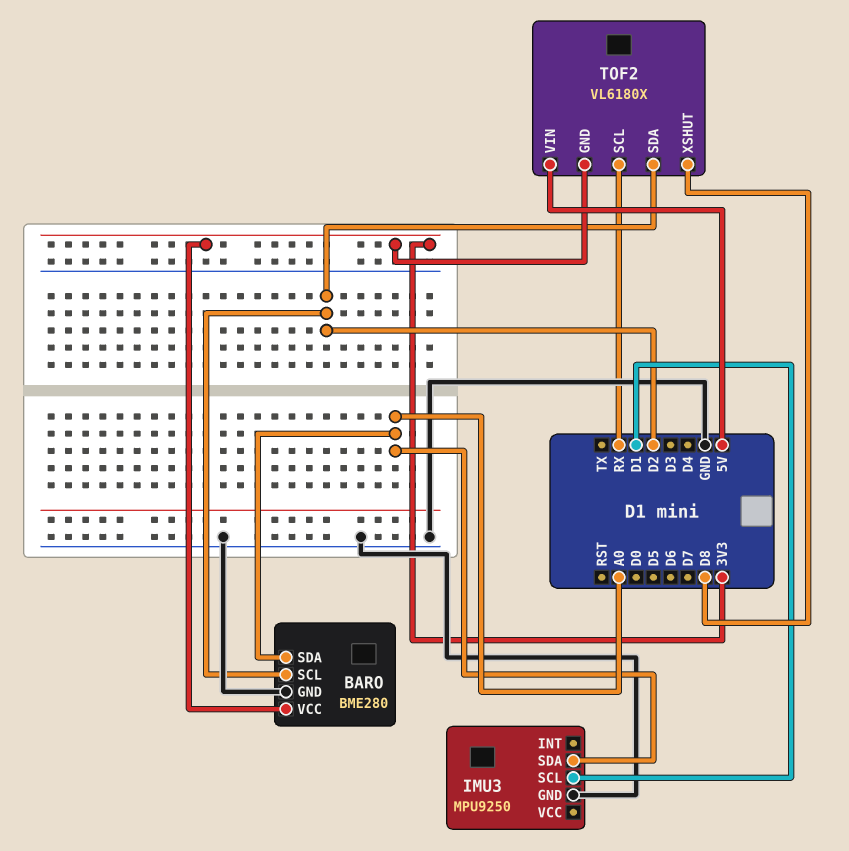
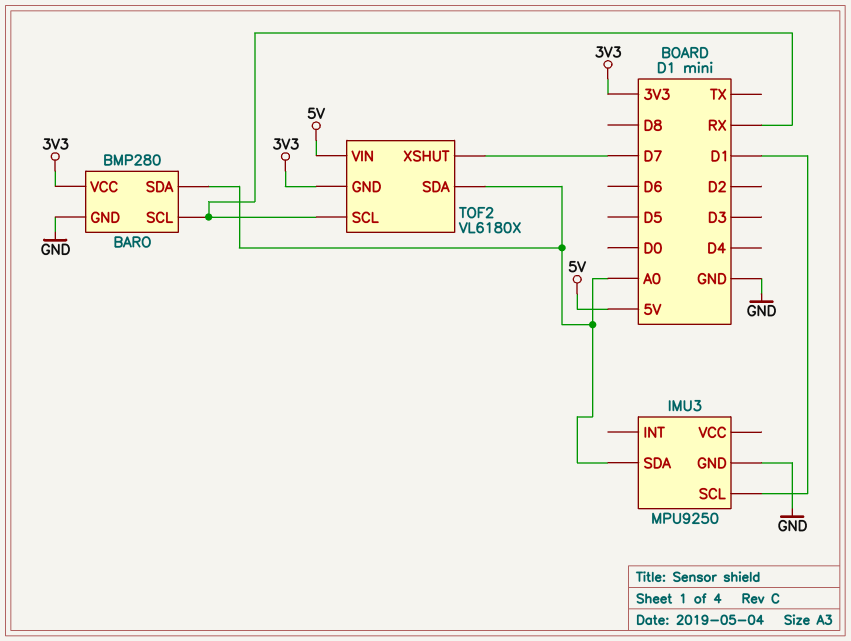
BARO: BME280 -> BMP280
BARO pin SCL: D2 -> RX
TOF2 pin SDA: D2 -> A0
TOF2 pin XSHUT: D8 -> D7

